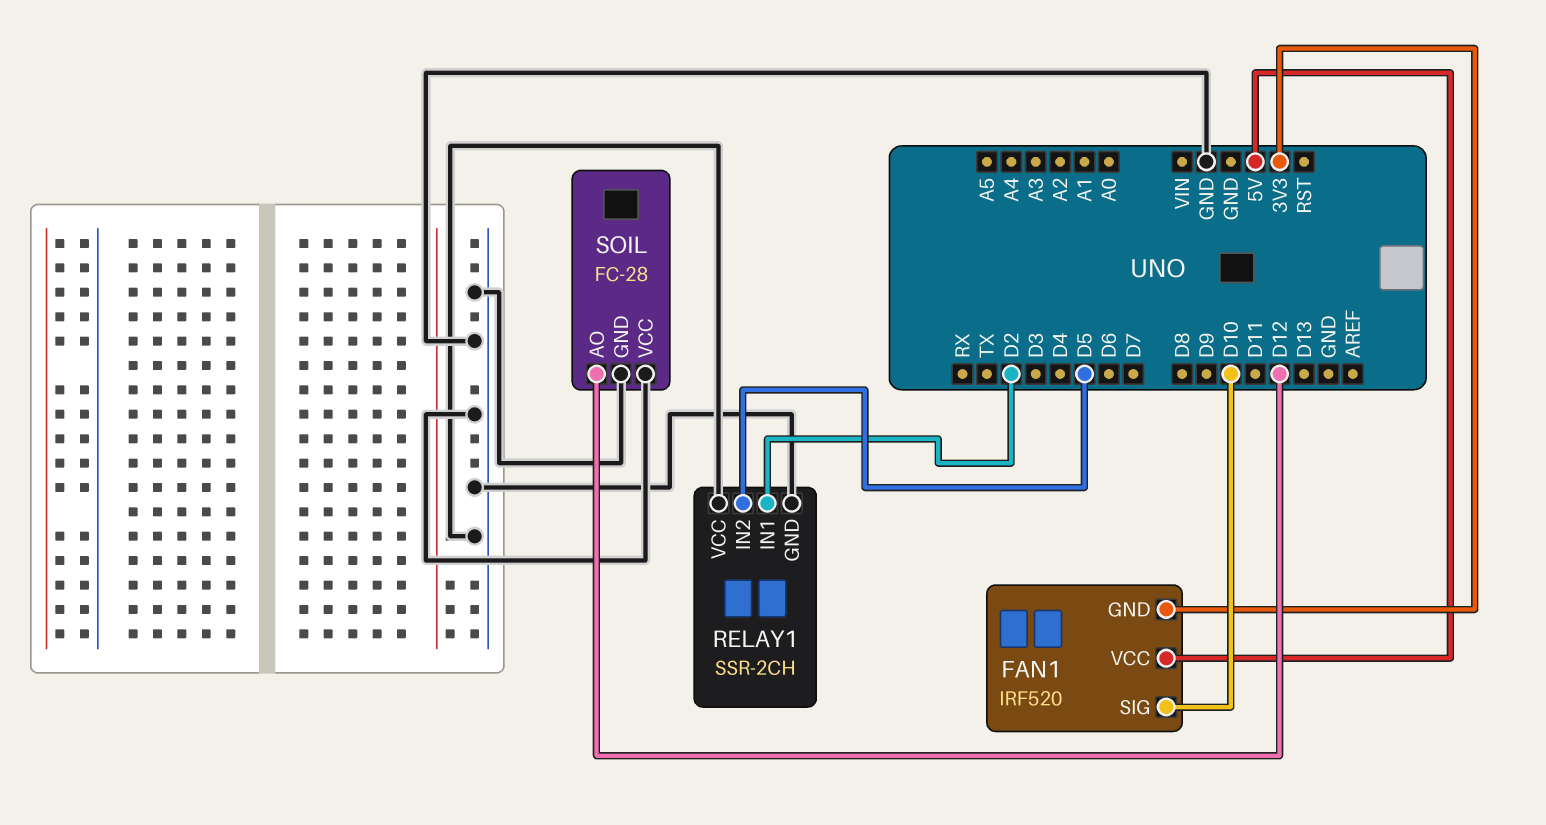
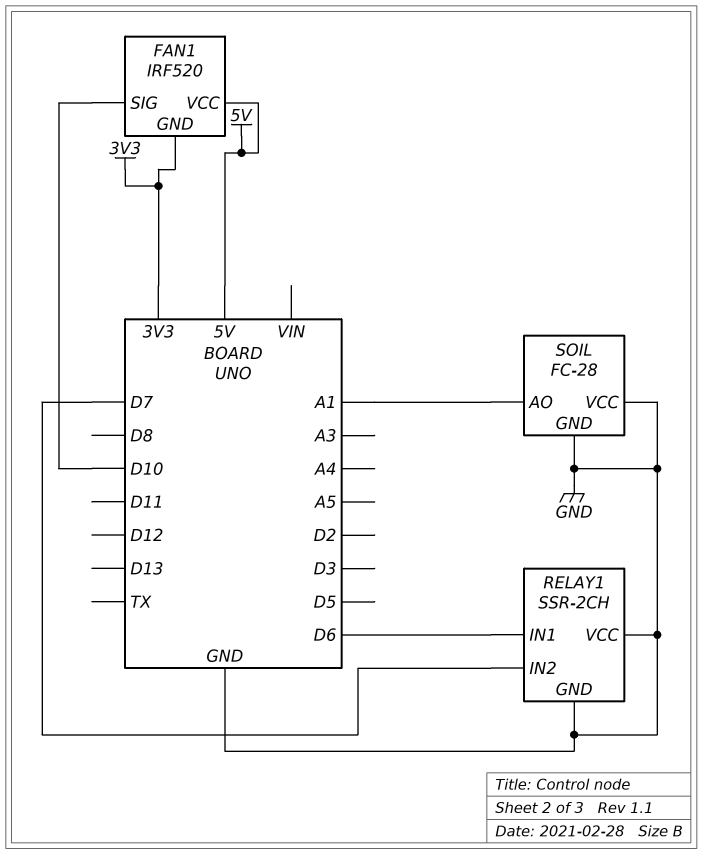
RELAY1 pin IN1: D2 -> D6
RELAY1 pin IN2: D5 -> D7
SOIL pin AO: D12 -> A1

